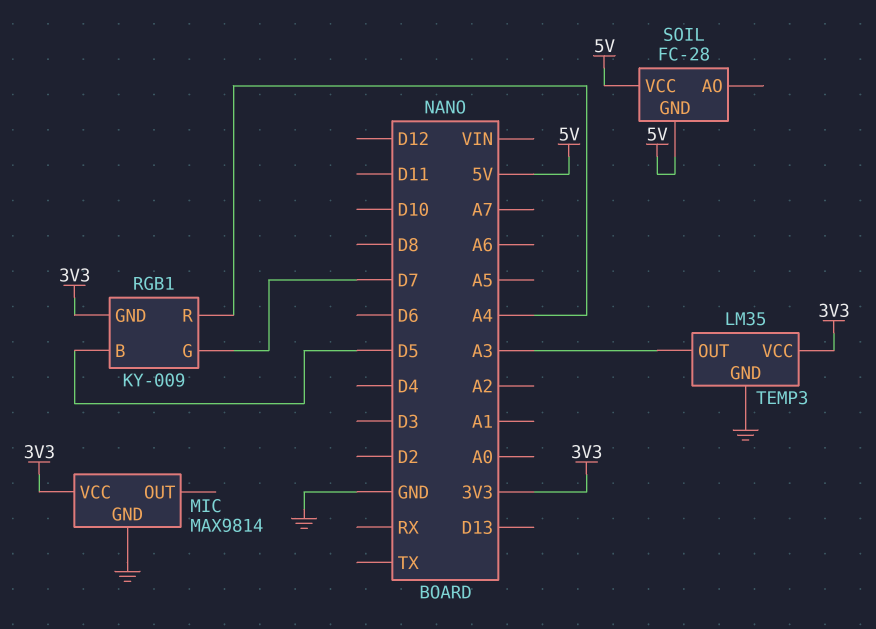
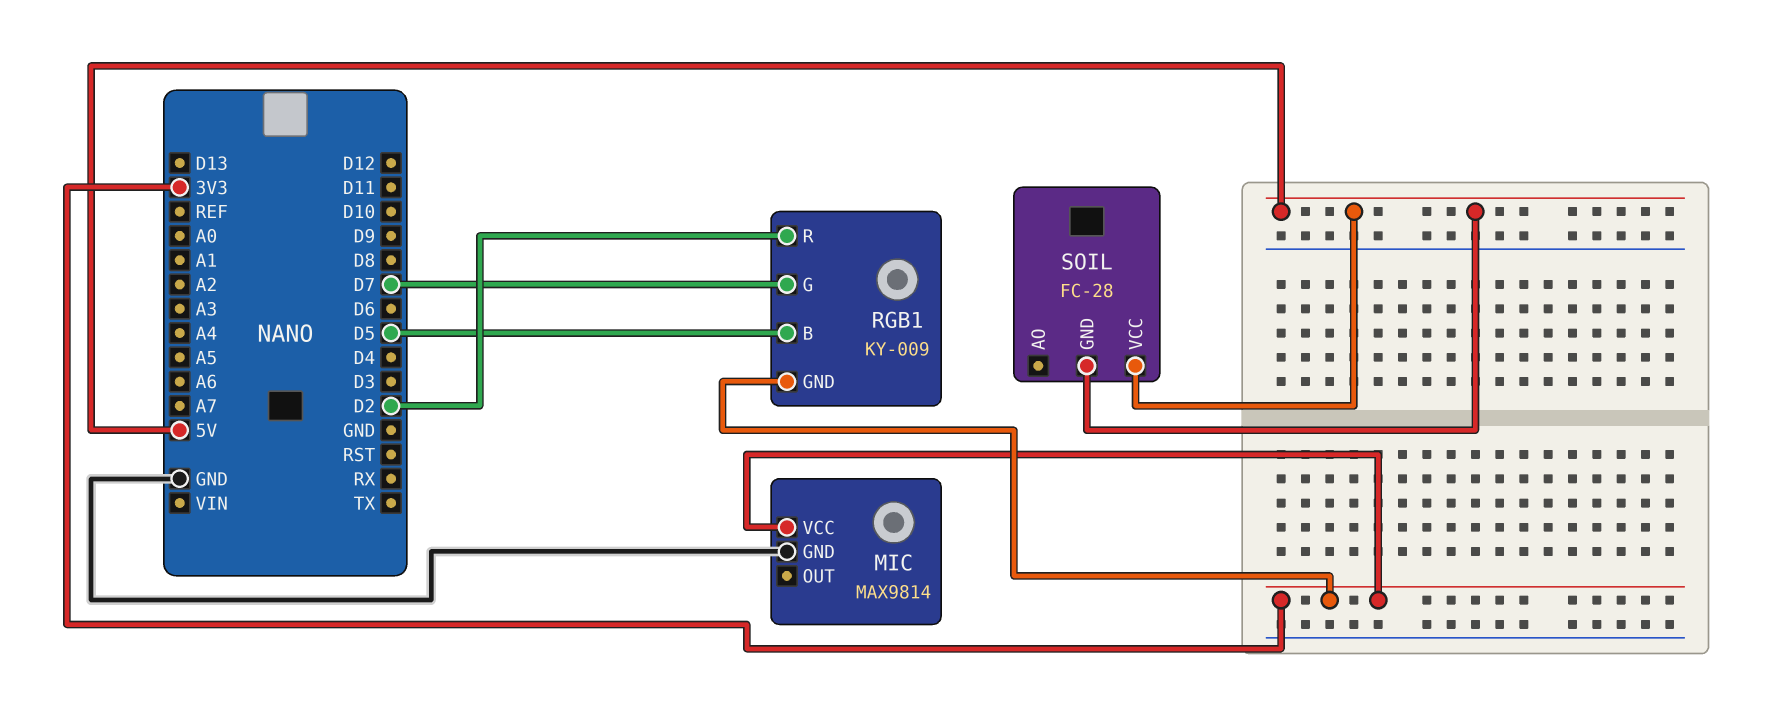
RGB1 pin R: A4 -> D2
TEMP3: LM35 -> none
TEMP3 pin GND: GND -> none
TEMP3 pin OUT: A3 -> none
TEMP3 pin VCC: 3V3 -> none

